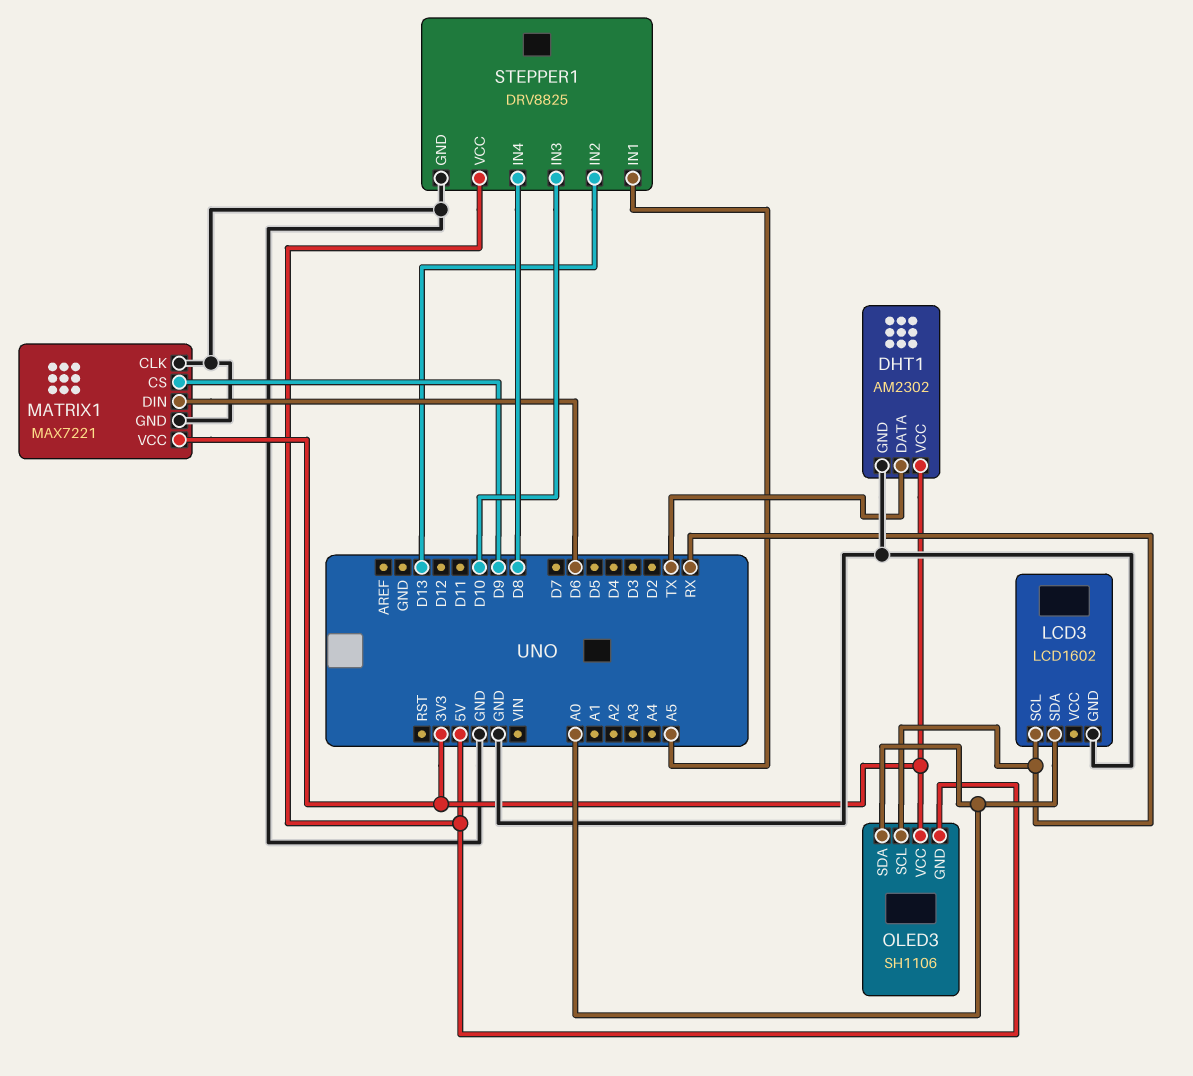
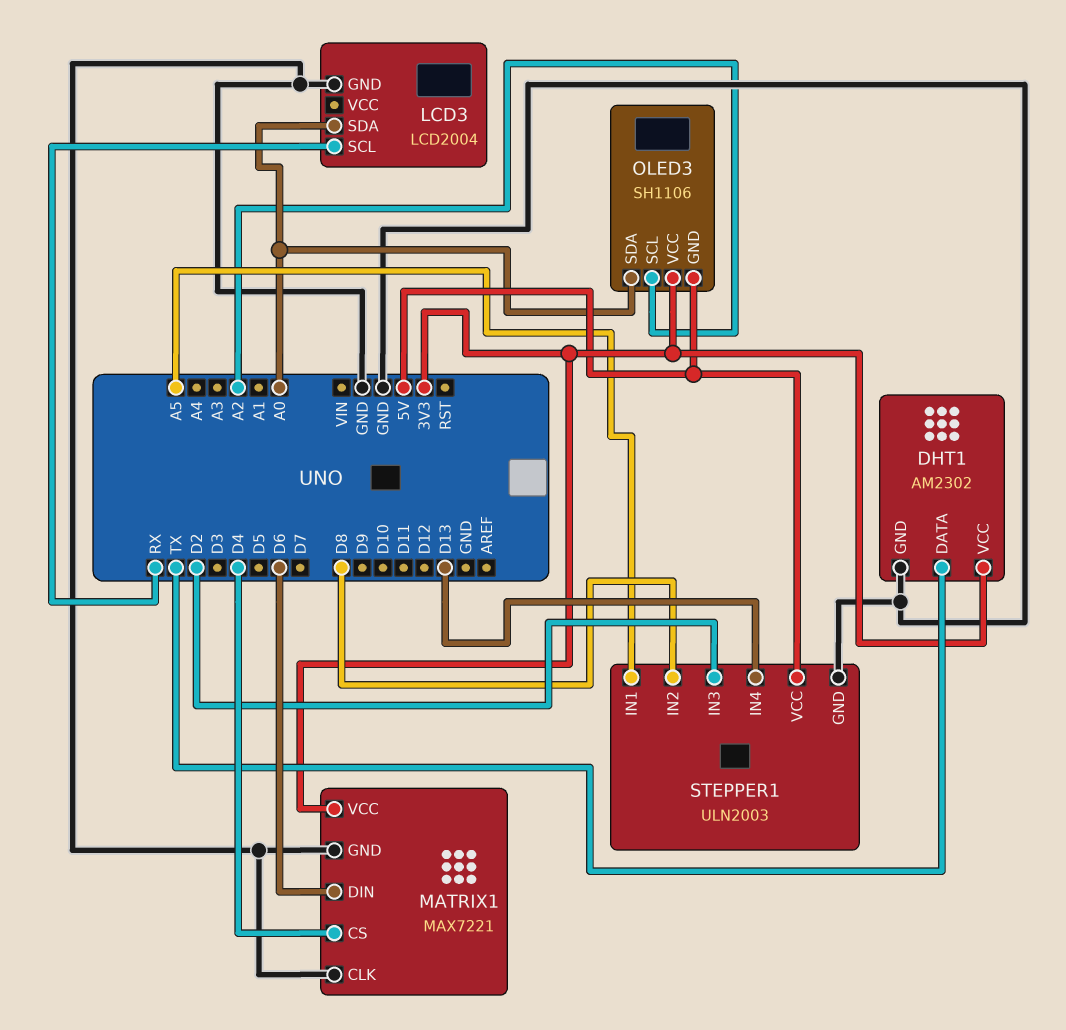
LCD3: LCD1602 -> LCD2004
MATRIX1 pin CS: D9 -> D4
OLED3 pin SCL: RX -> A2
STEPPER1: DRV8825 -> ULN2003
STEPPER1 pin IN2: D13 -> D8
STEPPER1 pin IN3: D10 -> D2
STEPPER1 pin IN4: D8 -> D13

